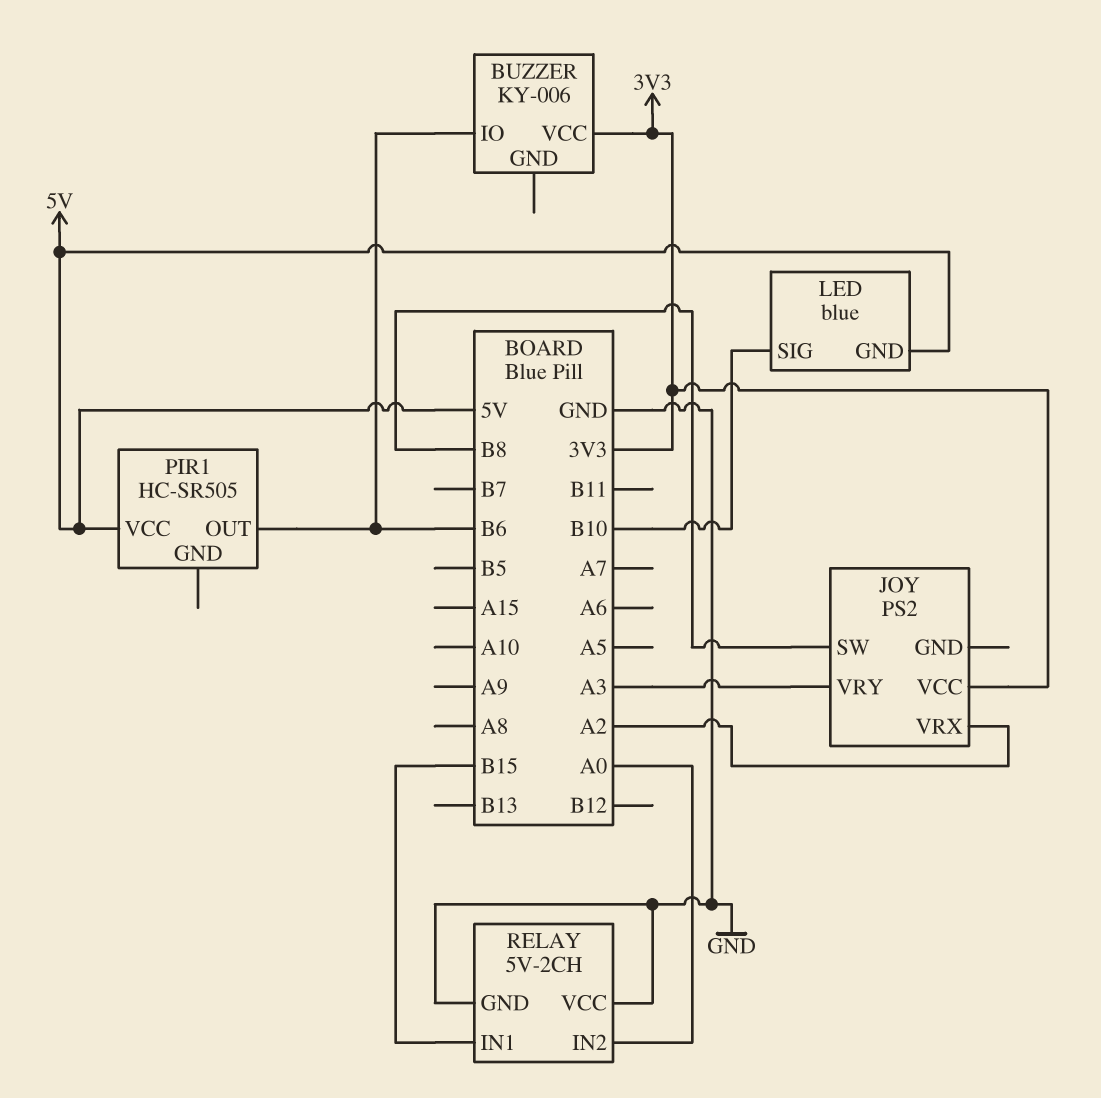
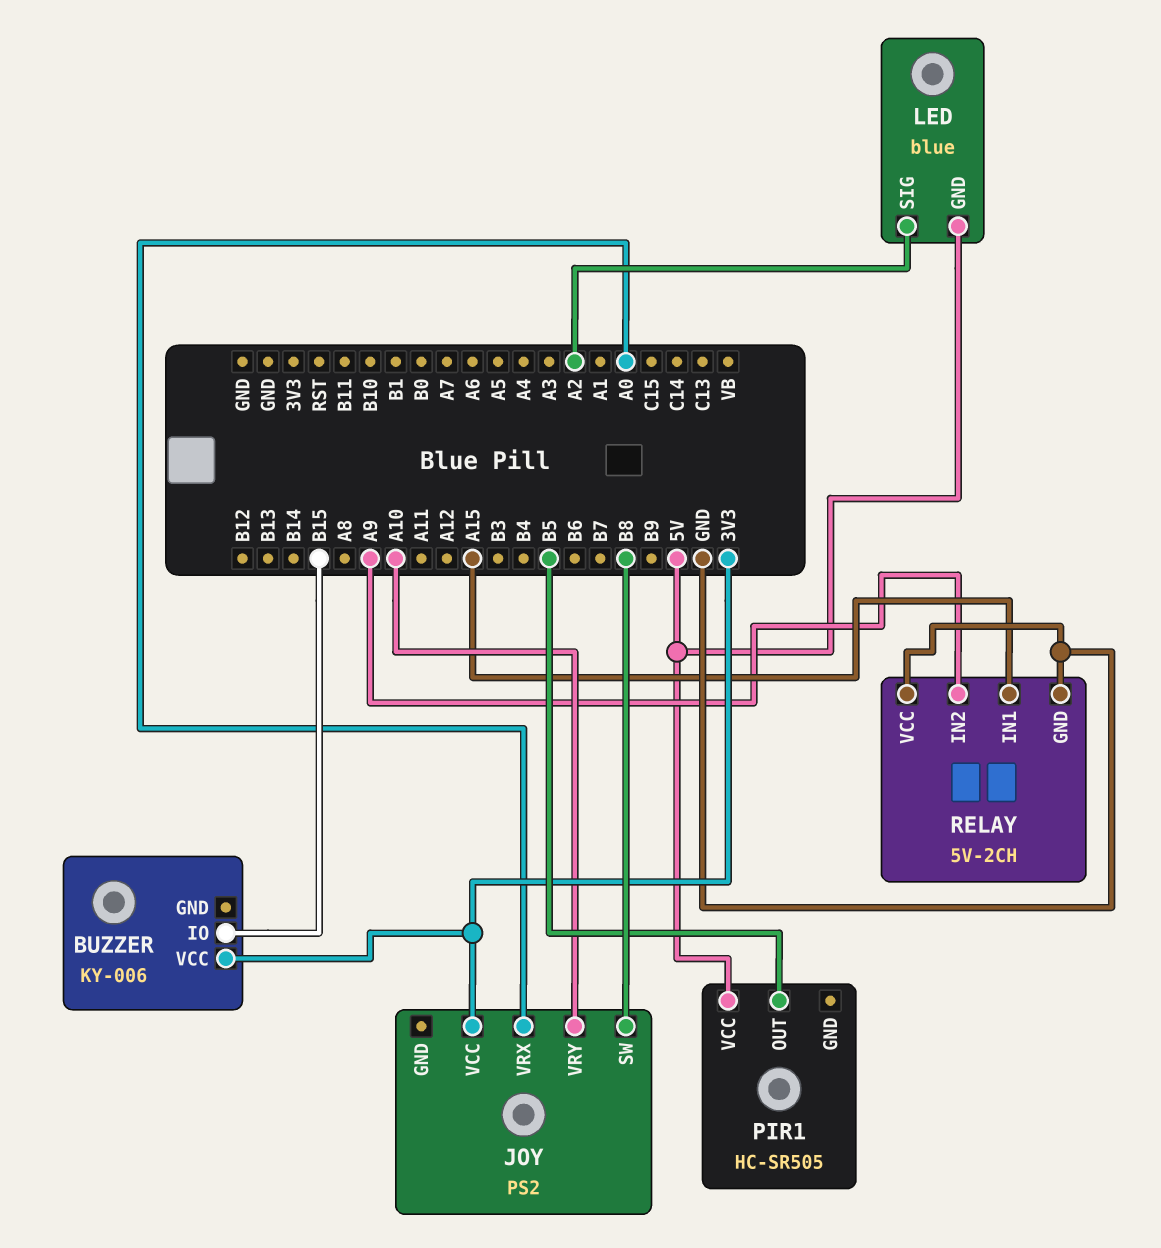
BUZZER pin IO: B6 -> B15
JOY pin VRX: A2 -> A0
JOY pin VRY: A3 -> A10
LED pin SIG: B10 -> A2
PIR1 pin OUT: B6 -> B5
RELAY pin IN1: B15 -> A15
RELAY pin IN2: A0 -> A9

